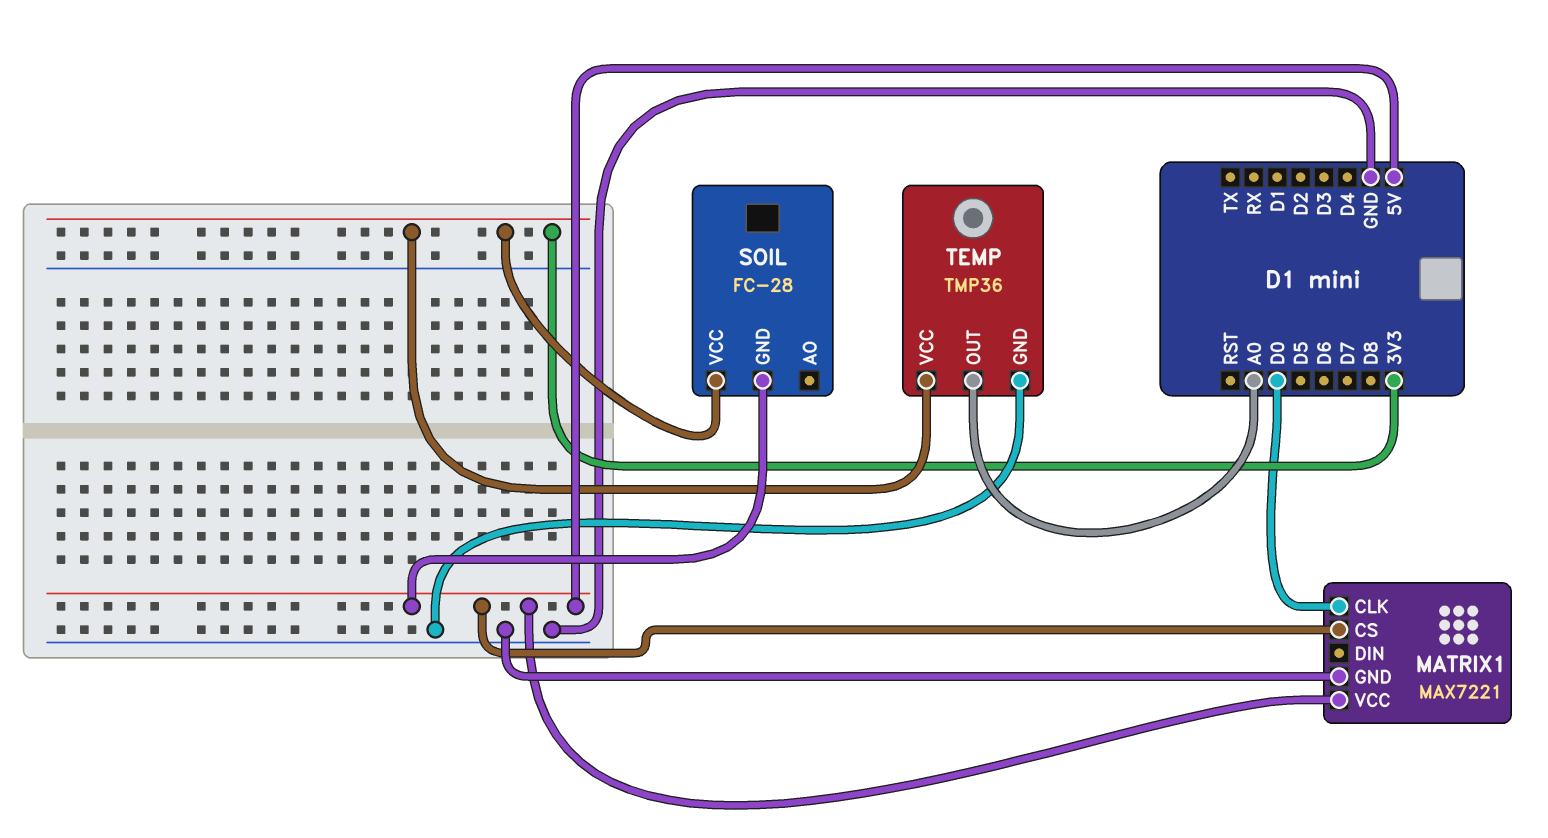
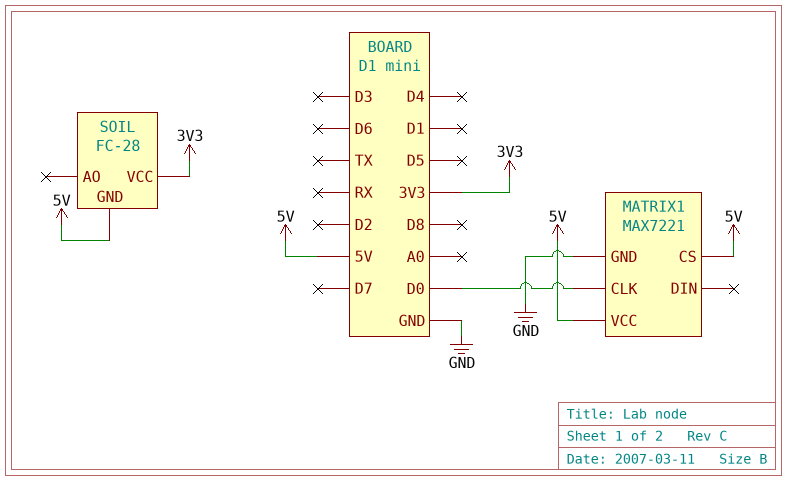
TEMP: TMP36 -> none
TEMP pin GND: GND -> none
TEMP pin OUT: A0 -> none
TEMP pin VCC: 3V3 -> none

